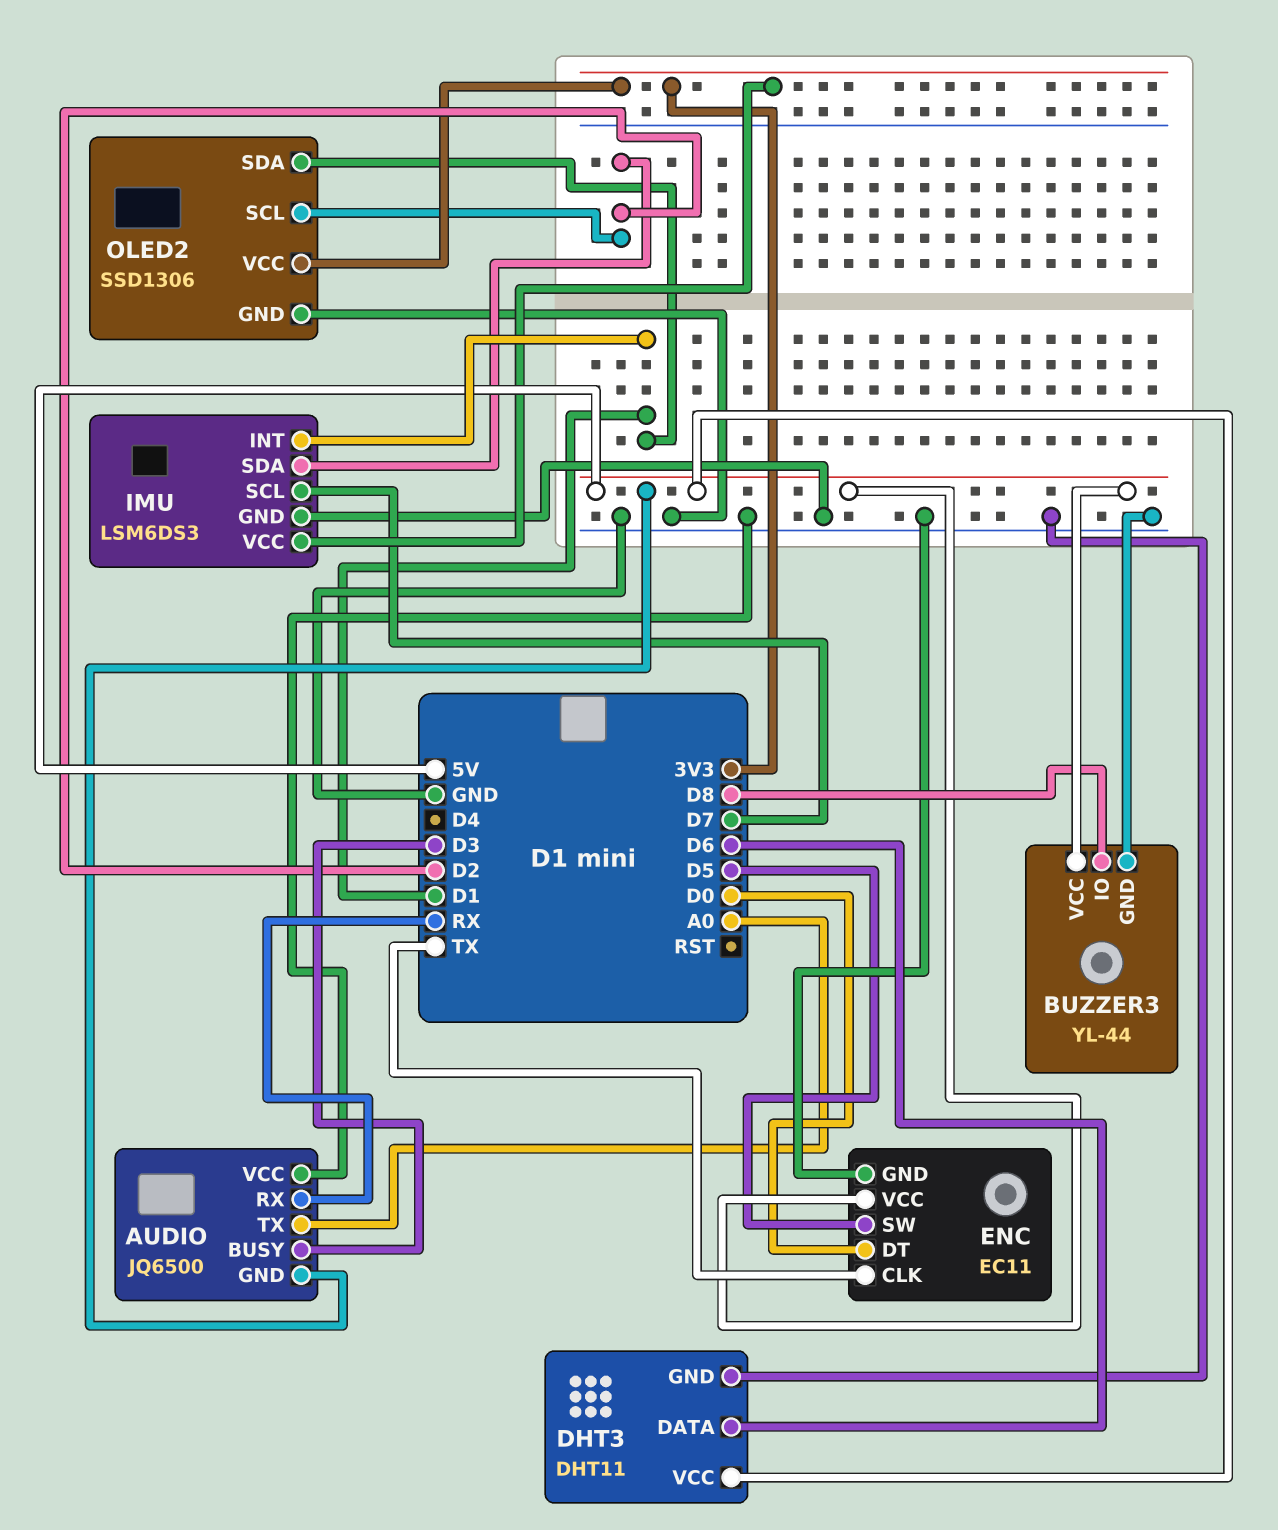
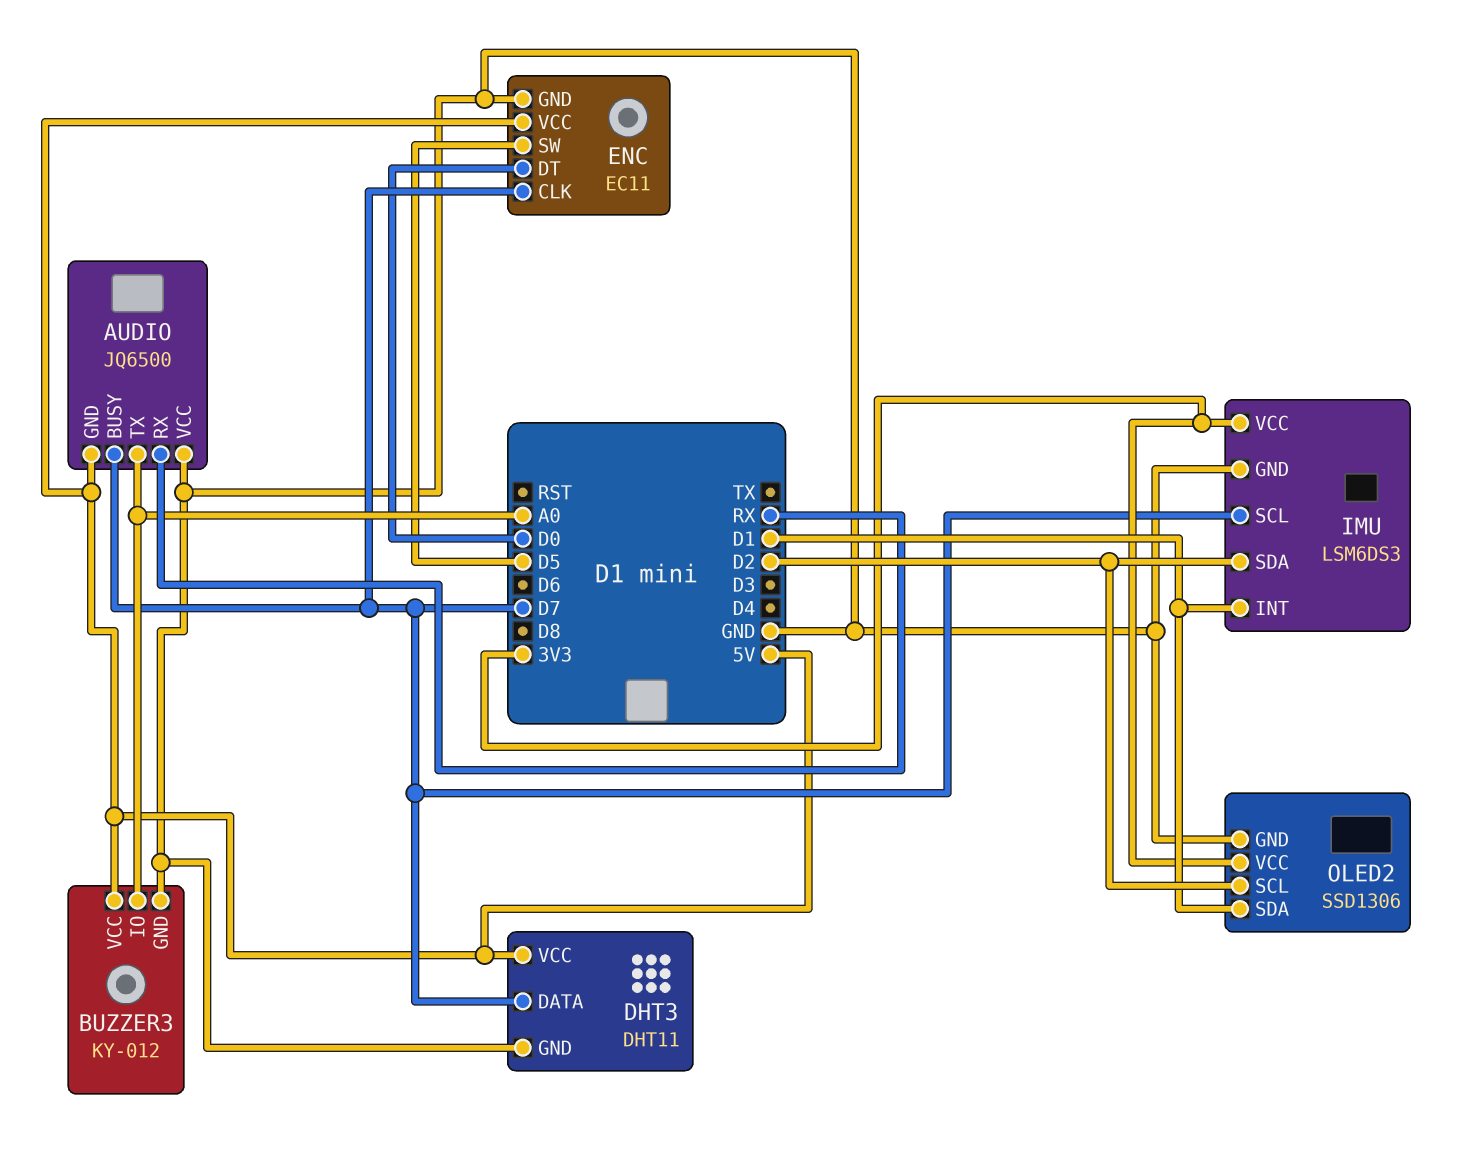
AUDIO pin BUSY: D3 -> D7
BUZZER3: YL-44 -> KY-012
BUZZER3 pin IO: D8 -> A0
DHT3 pin DATA: D6 -> D7
ENC pin CLK: TX -> D7

